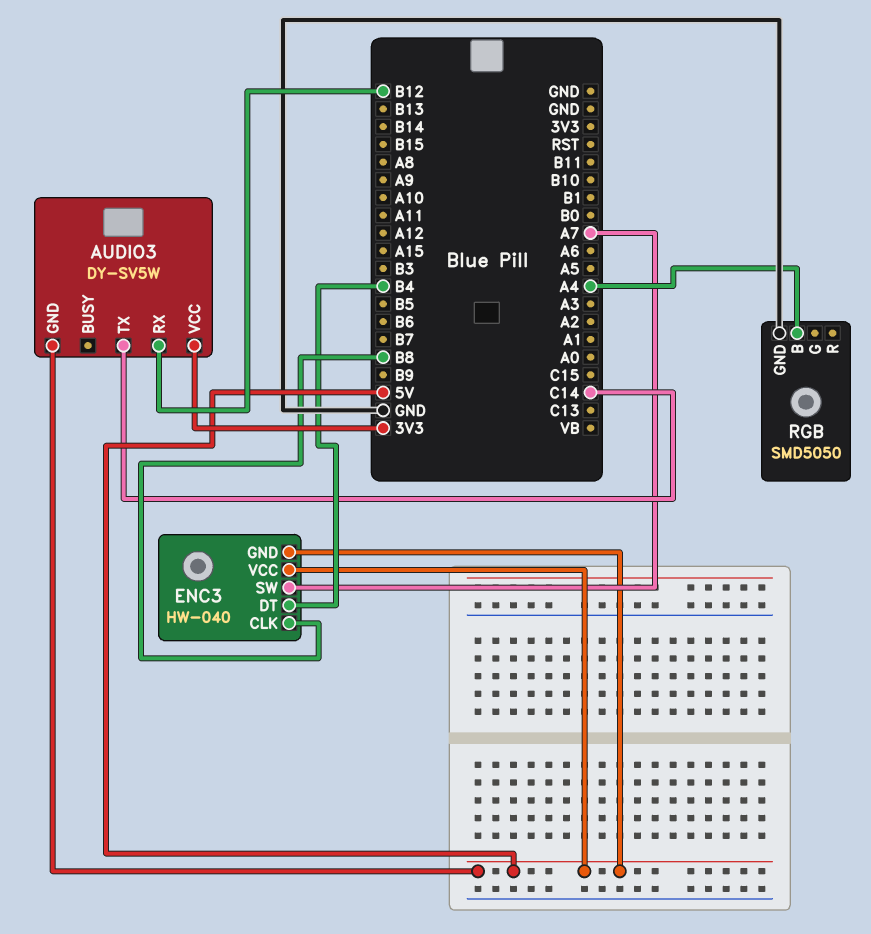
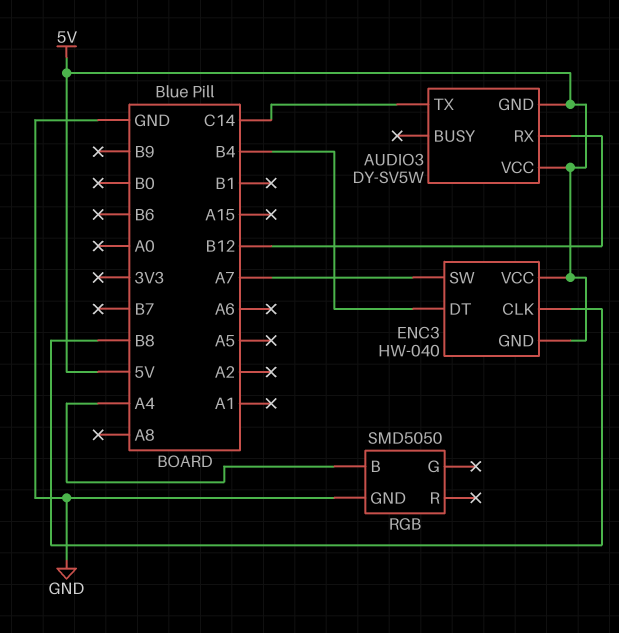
AUDIO3 pin VCC: 3V3 -> 5V

